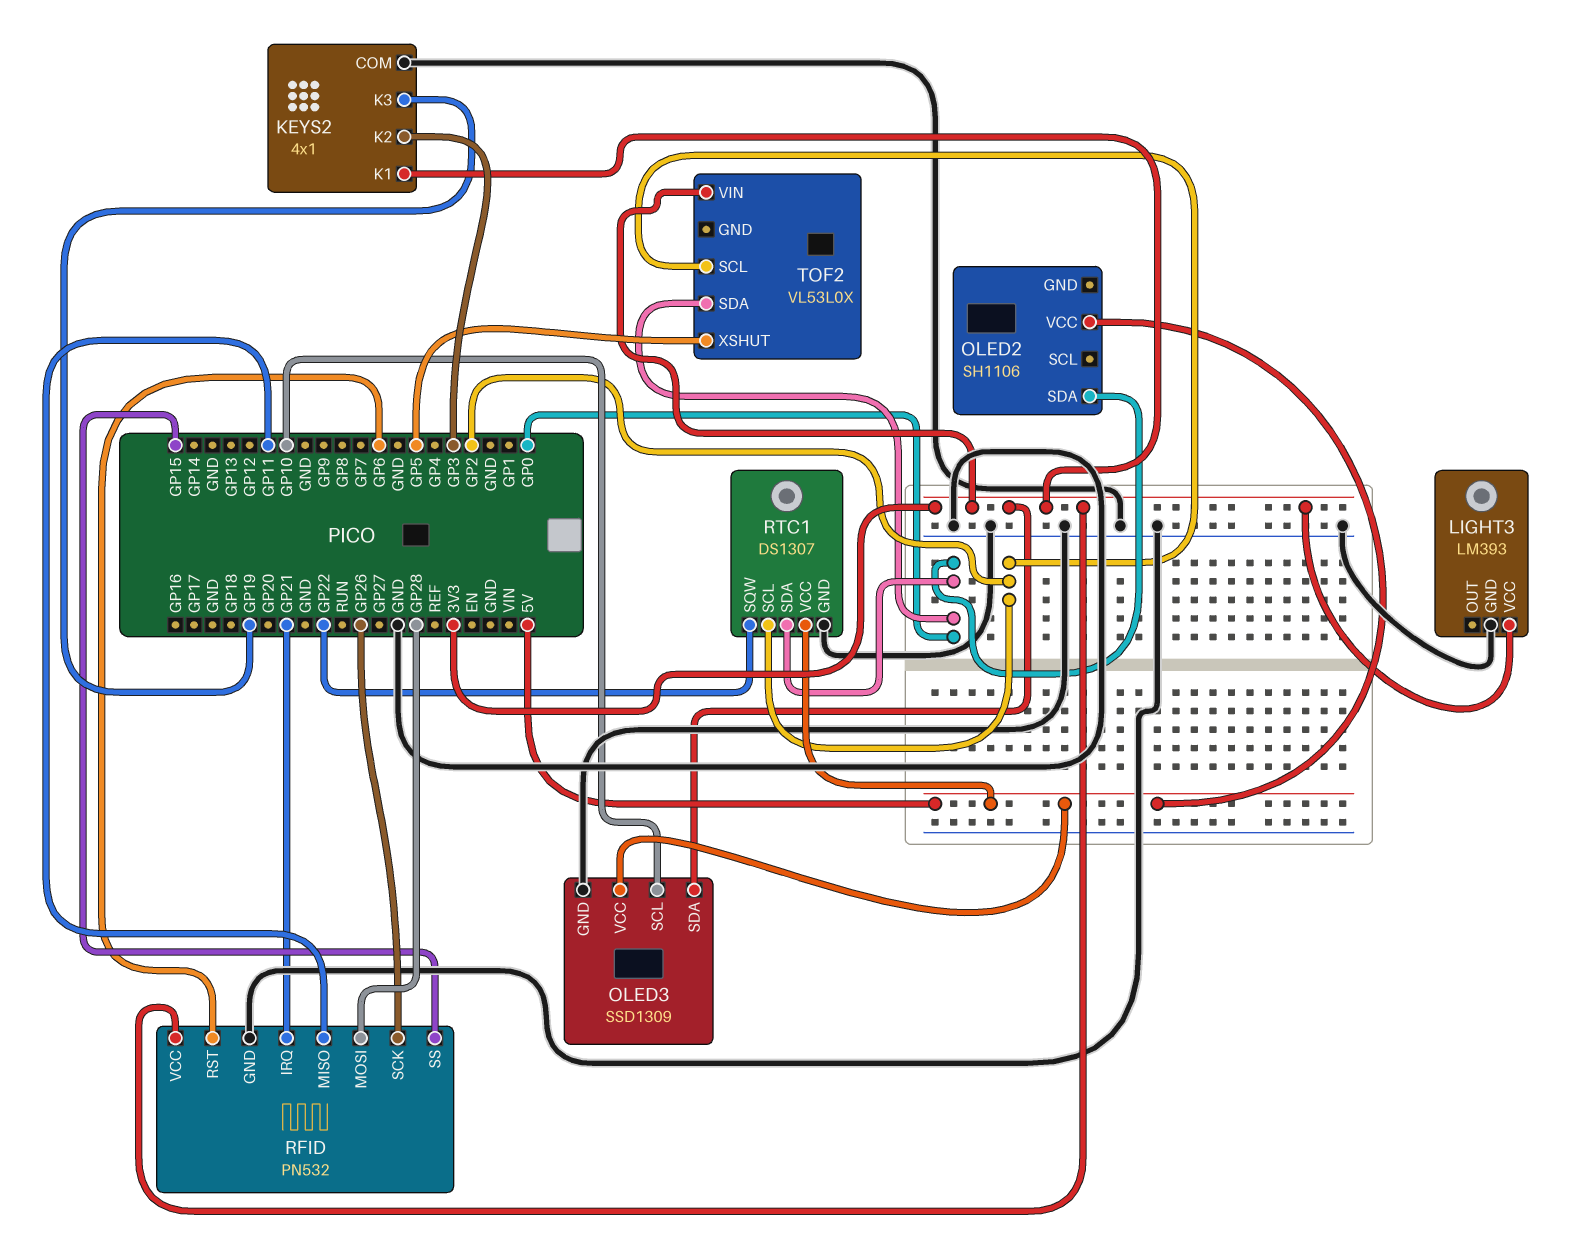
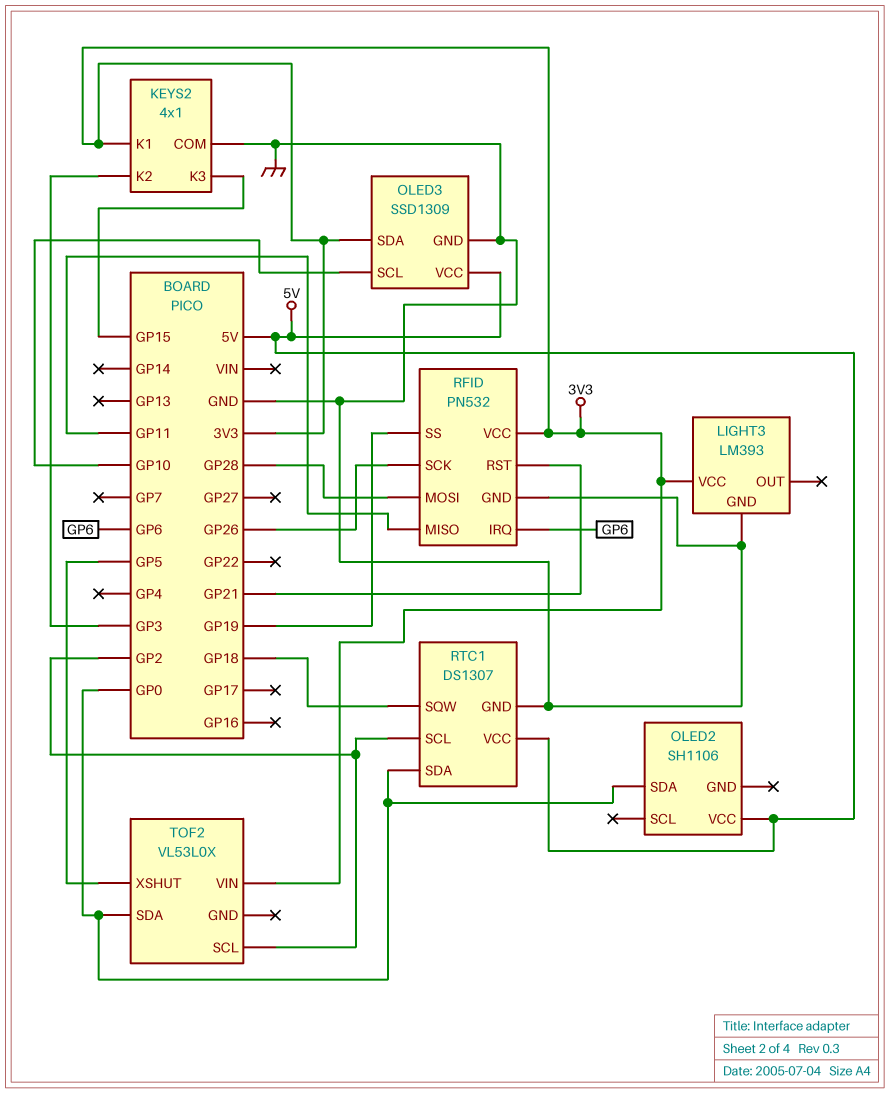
KEYS2 pin K3: GP19 -> GP15
RFID pin IRQ: GP21 -> GP6
RFID pin RST: GP6 -> GP21
RFID pin SS: GP15 -> GP19
RTC1 pin SQW: GP22 -> GP18

